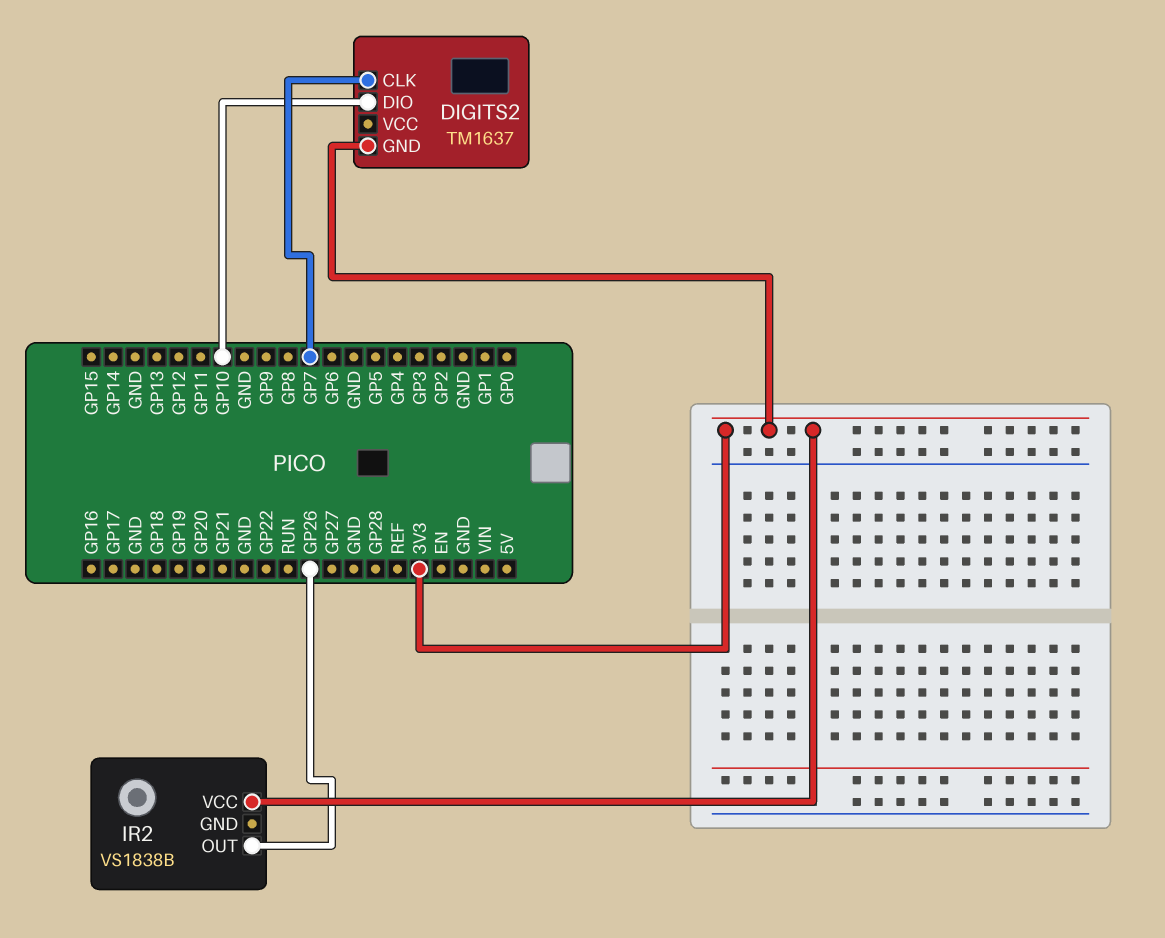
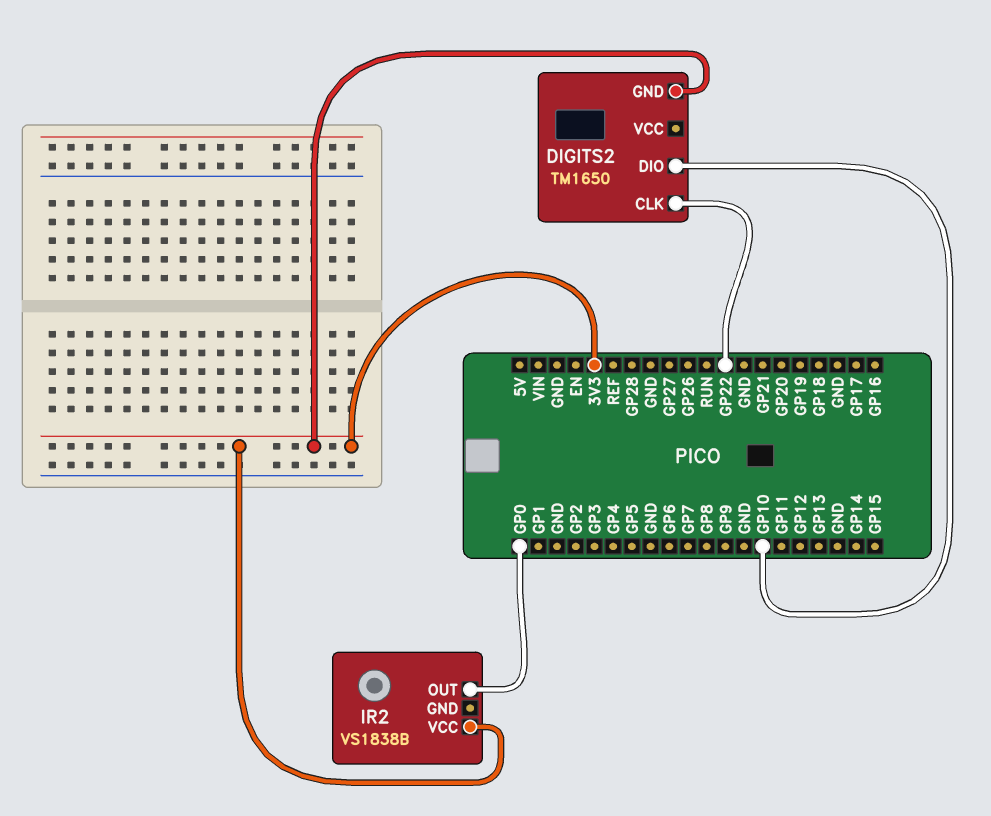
DIGITS2: TM1637 -> TM1650
DIGITS2 pin CLK: GP7 -> GP22
IR2 pin OUT: GP26 -> GP0

